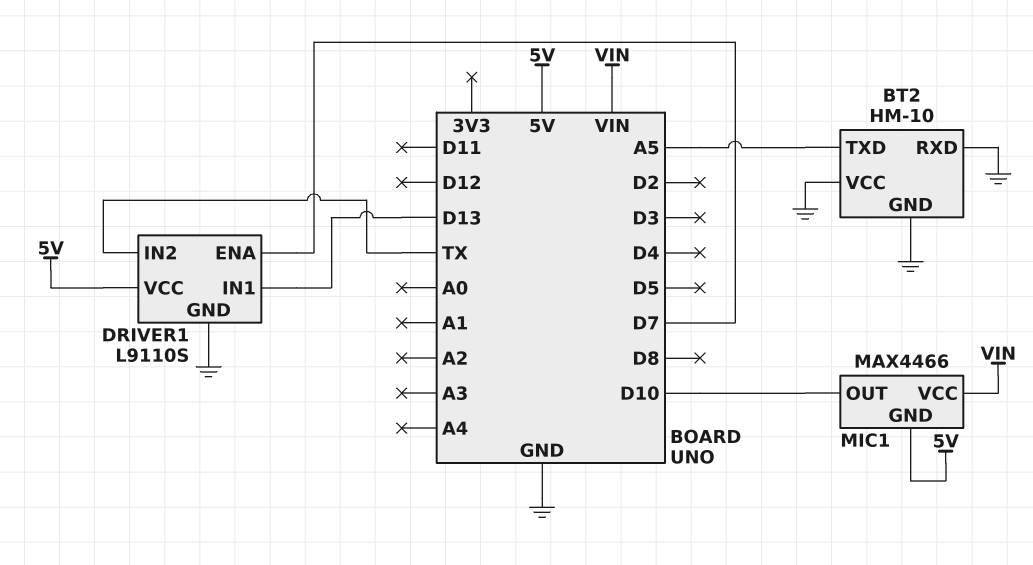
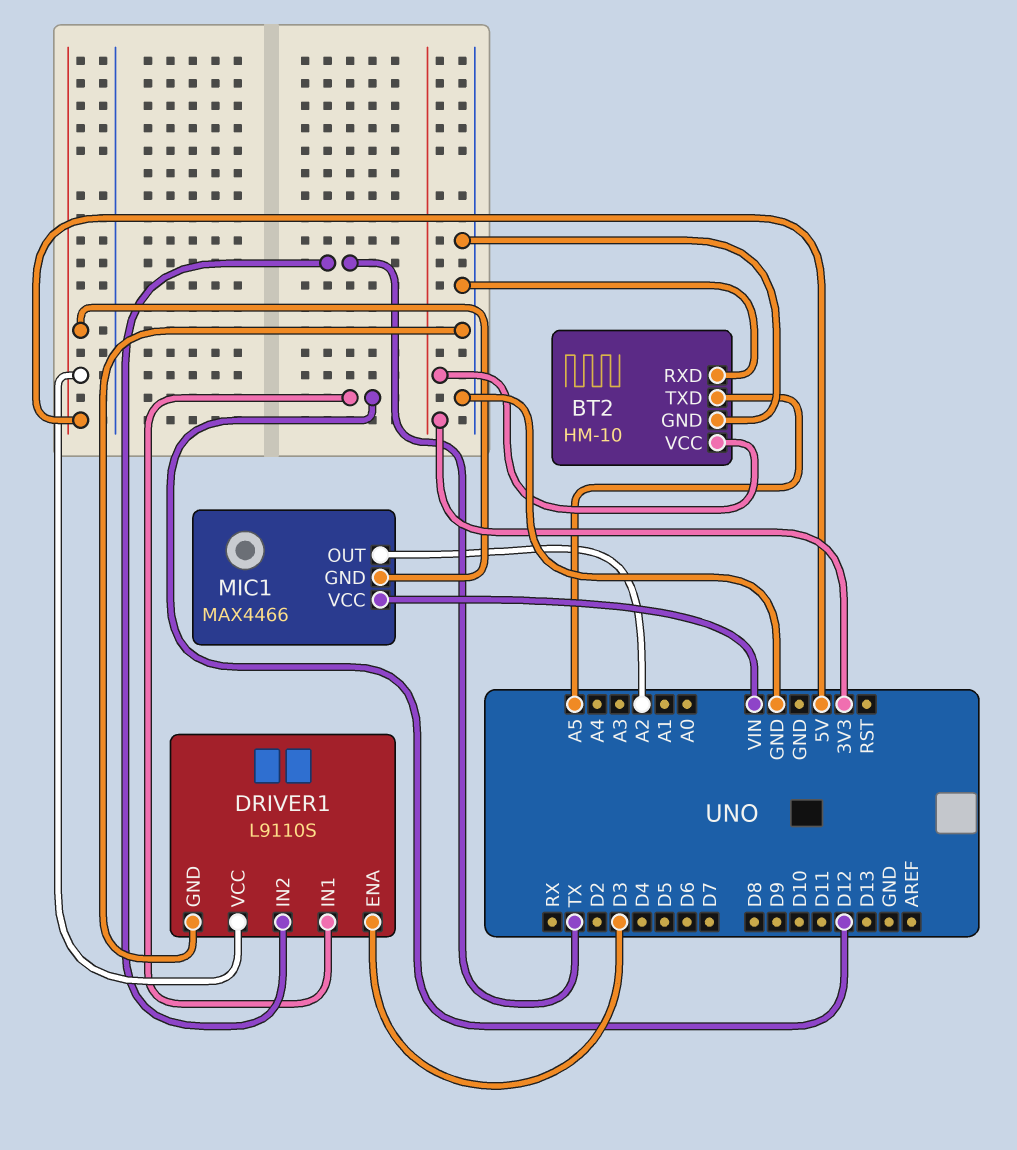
BT2 pin VCC: GND -> 3V3
DRIVER1 pin ENA: D7 -> D3
DRIVER1 pin IN1: D13 -> D12
MIC1 pin OUT: D10 -> A2

